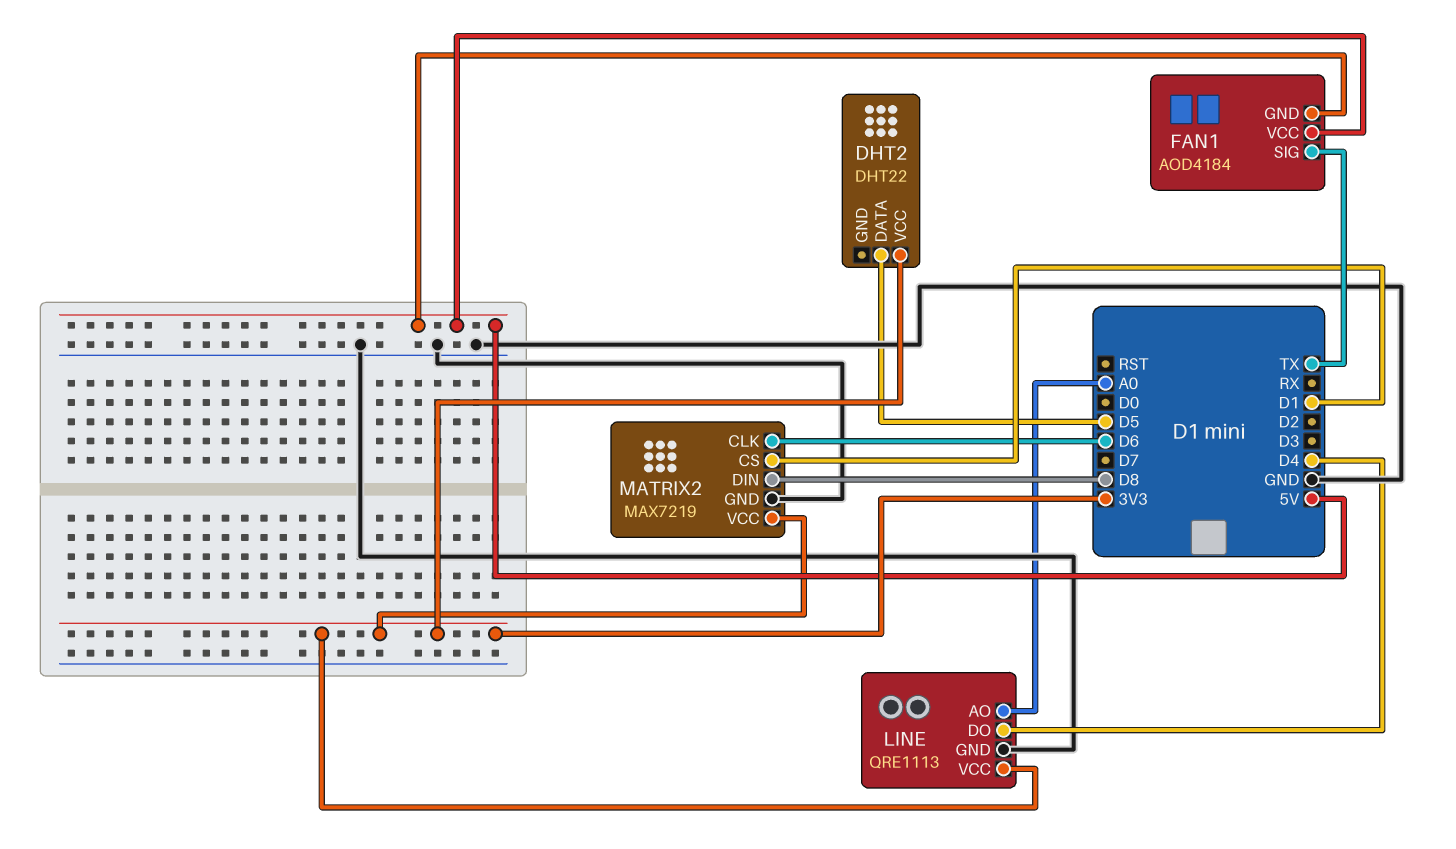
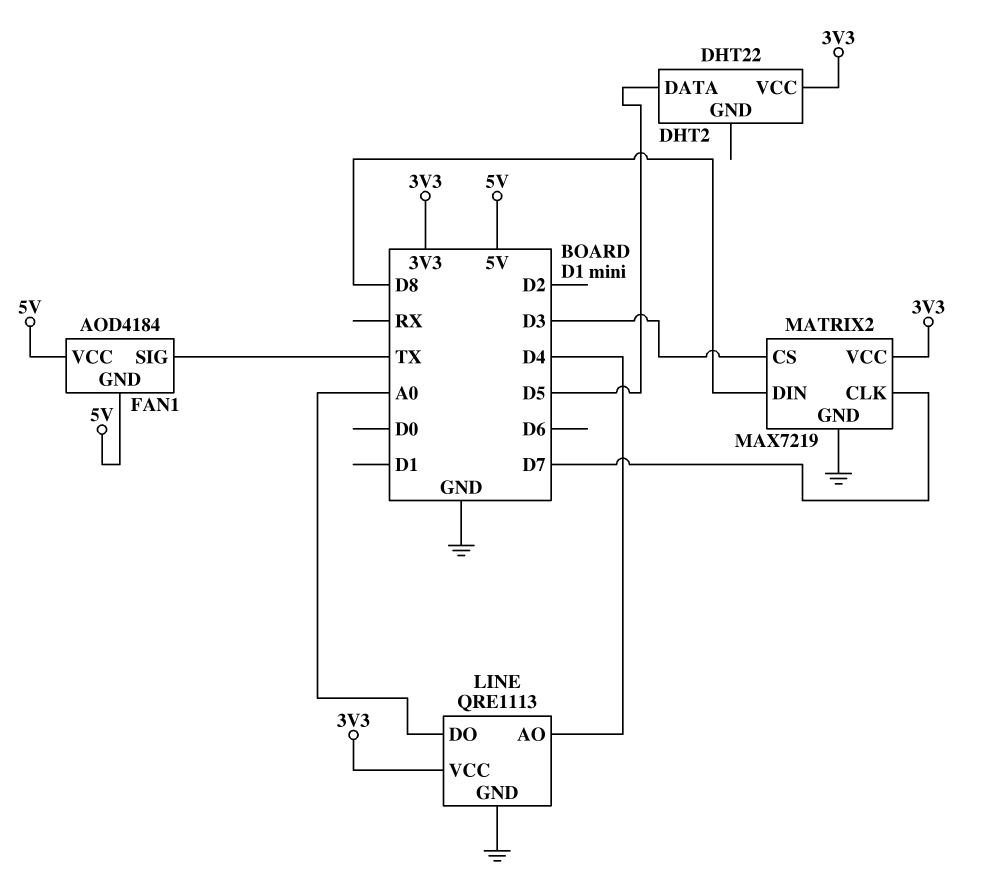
LINE pin AO: A0 -> D4
LINE pin DO: D4 -> A0
MATRIX2 pin CLK: D6 -> D7
MATRIX2 pin CS: D1 -> D3

